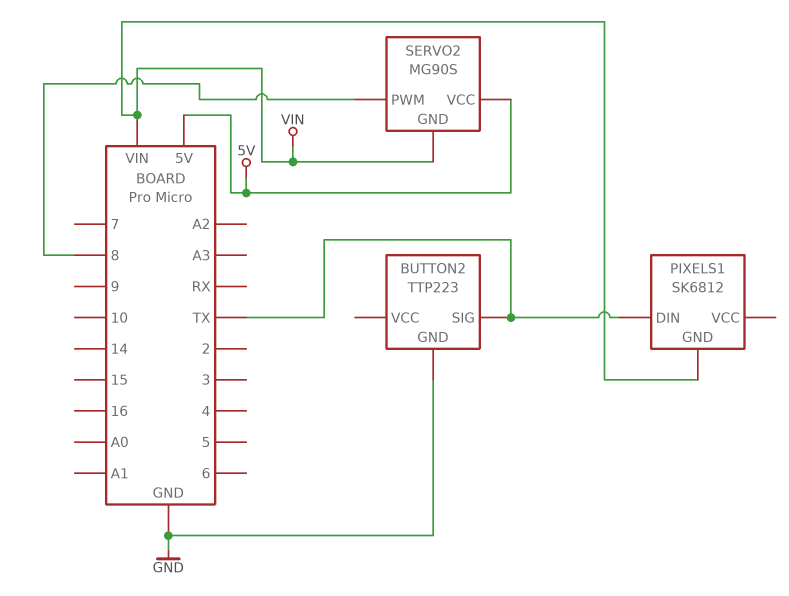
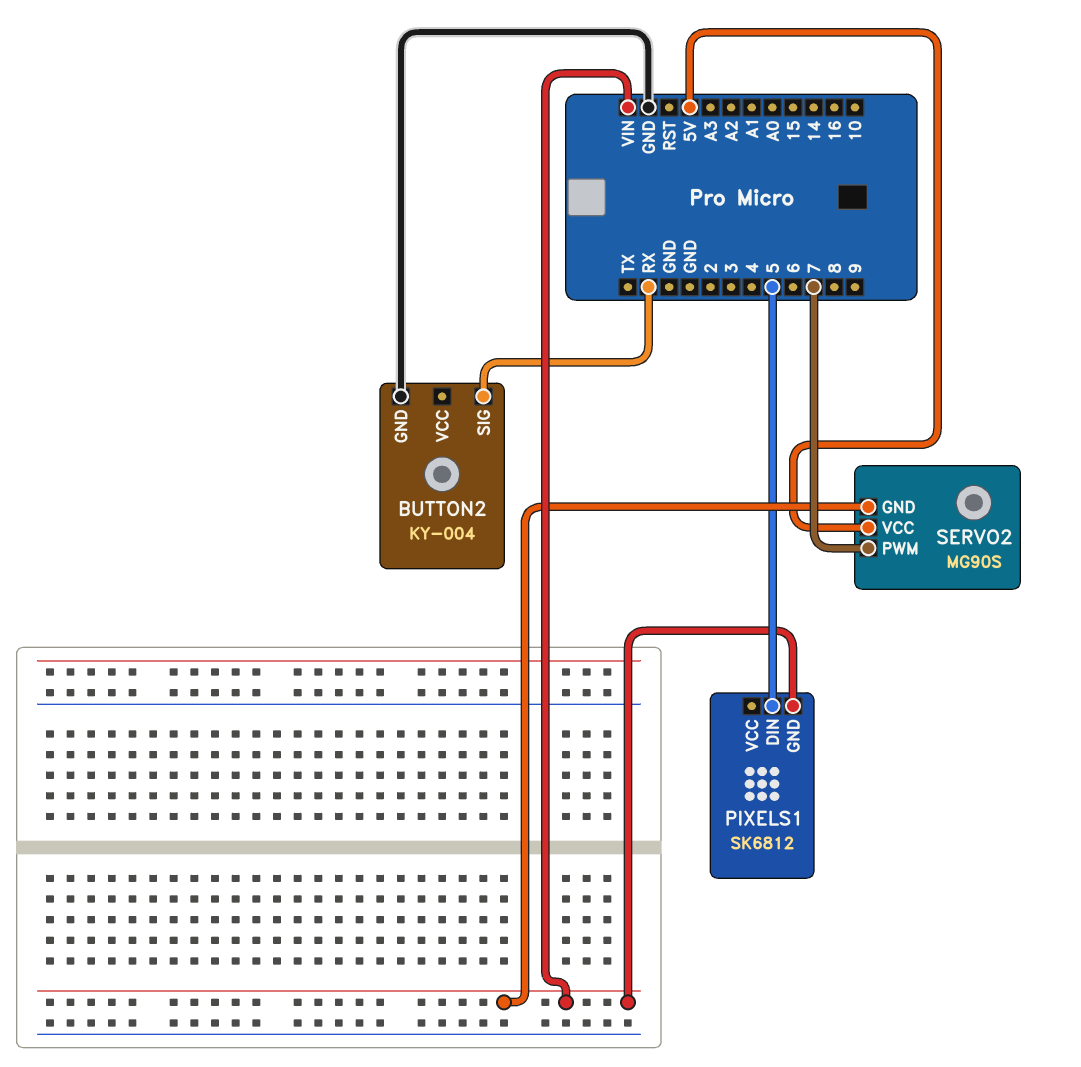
BUTTON2: TTP223 -> KY-004
BUTTON2 pin SIG: TX -> RX
PIXELS1 pin DIN: TX -> 5
SERVO2 pin PWM: 8 -> 7

